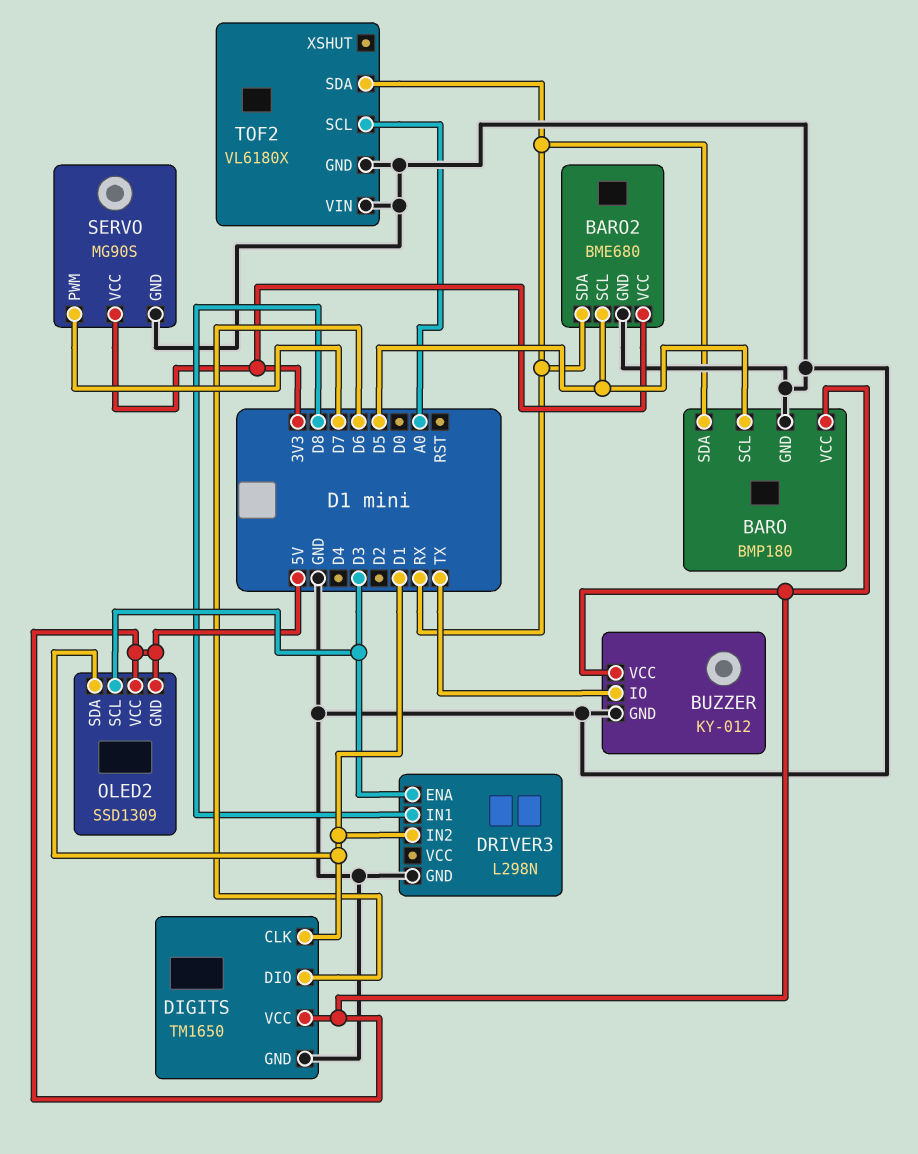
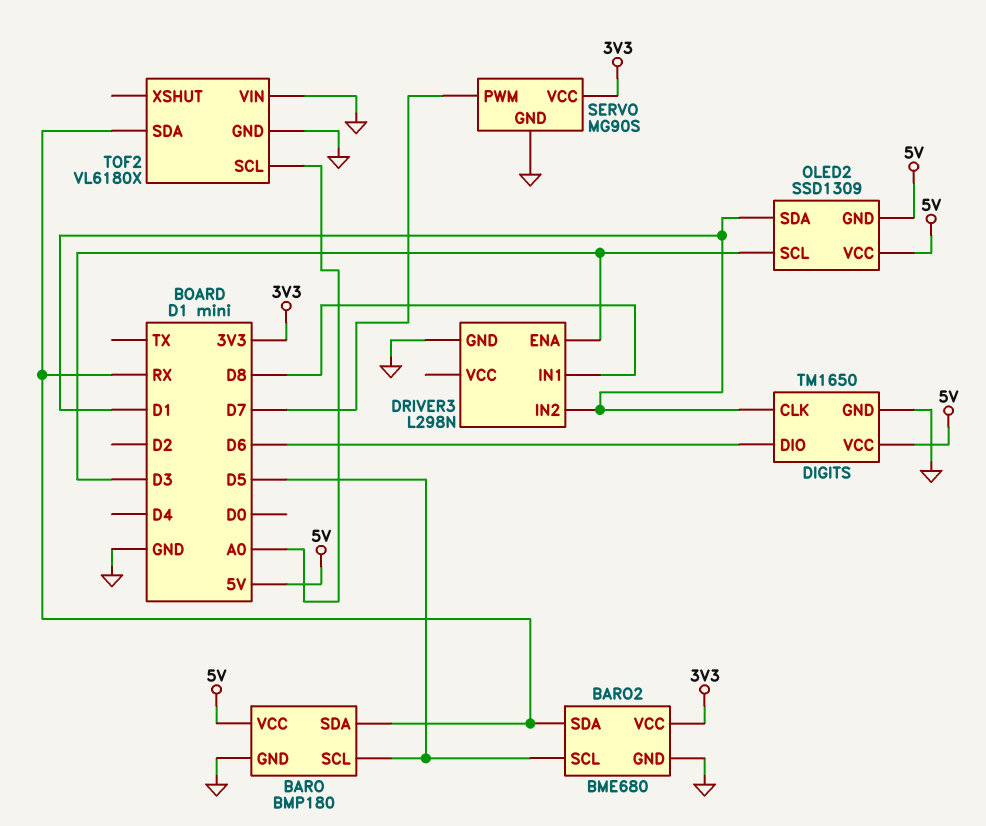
BUZZER: KY-012 -> none
BUZZER pin GND: GND -> none
BUZZER pin IO: TX -> none
BUZZER pin VCC: 5V -> none

